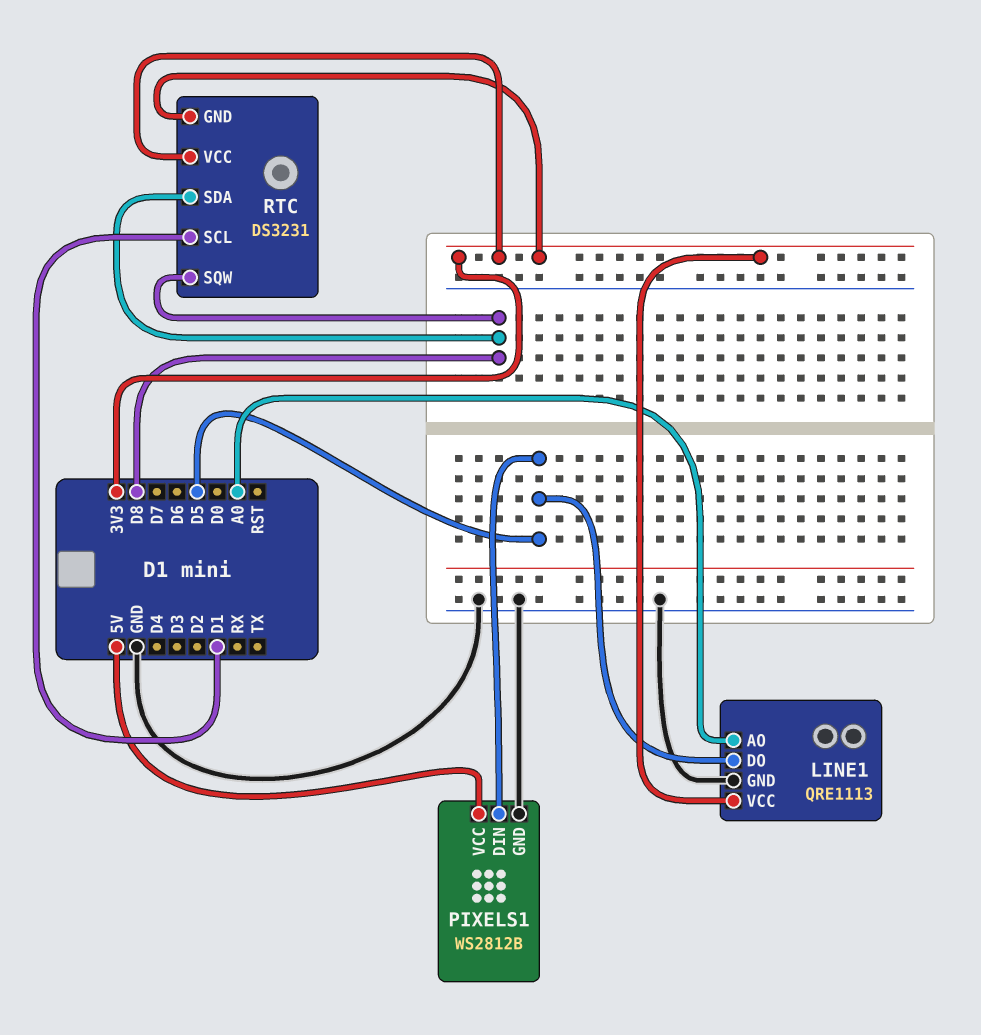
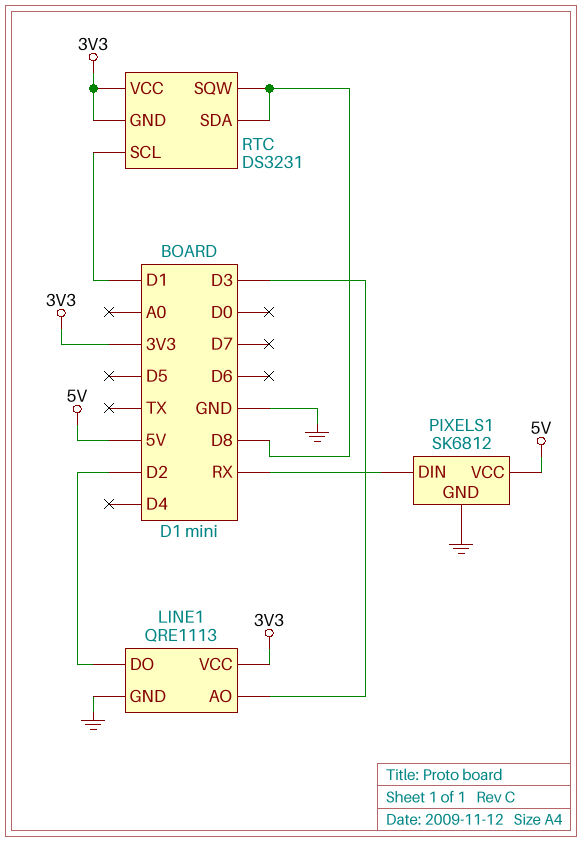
LINE1 pin AO: A0 -> D3
LINE1 pin DO: D5 -> D2
PIXELS1: WS2812B -> SK6812
PIXELS1 pin DIN: D5 -> RX

